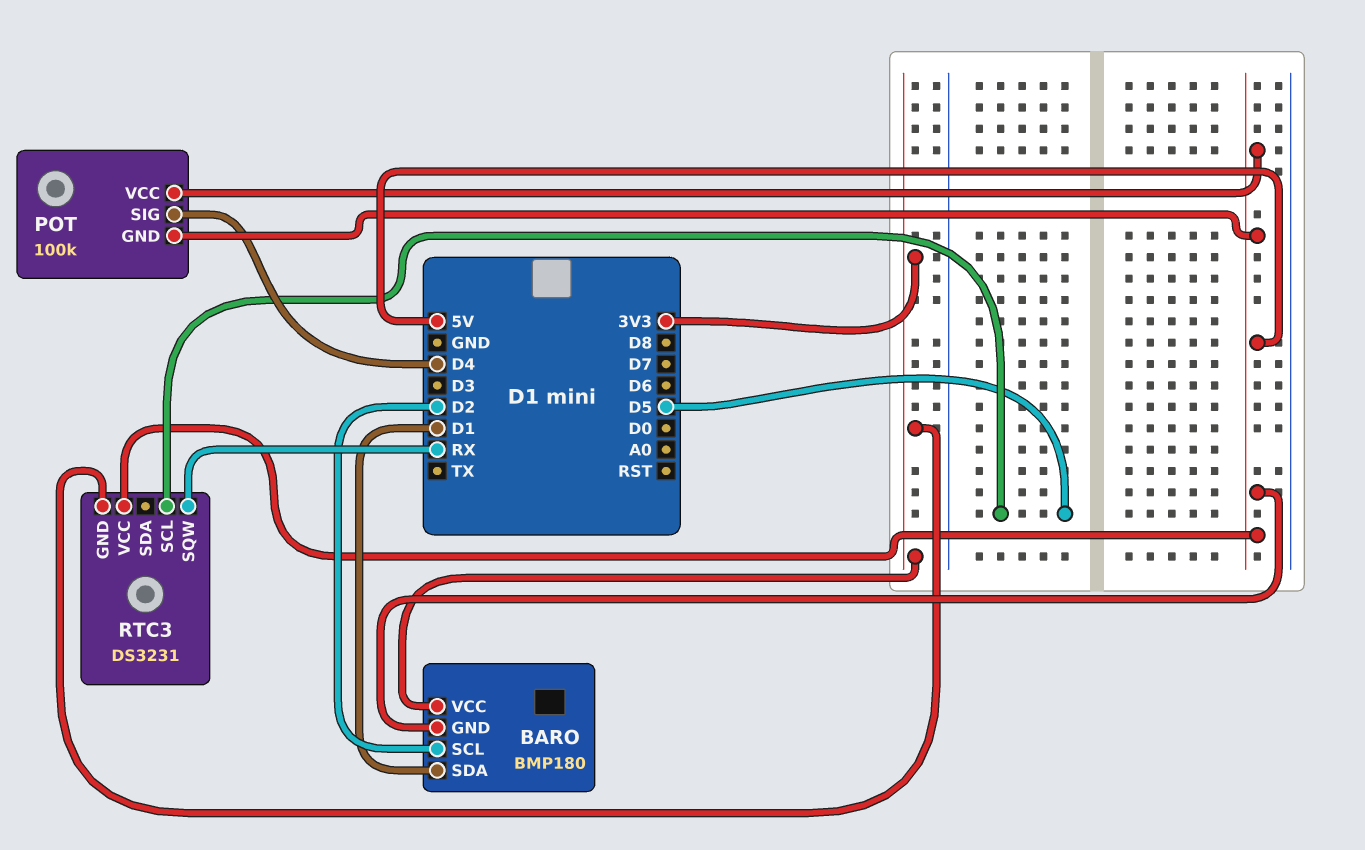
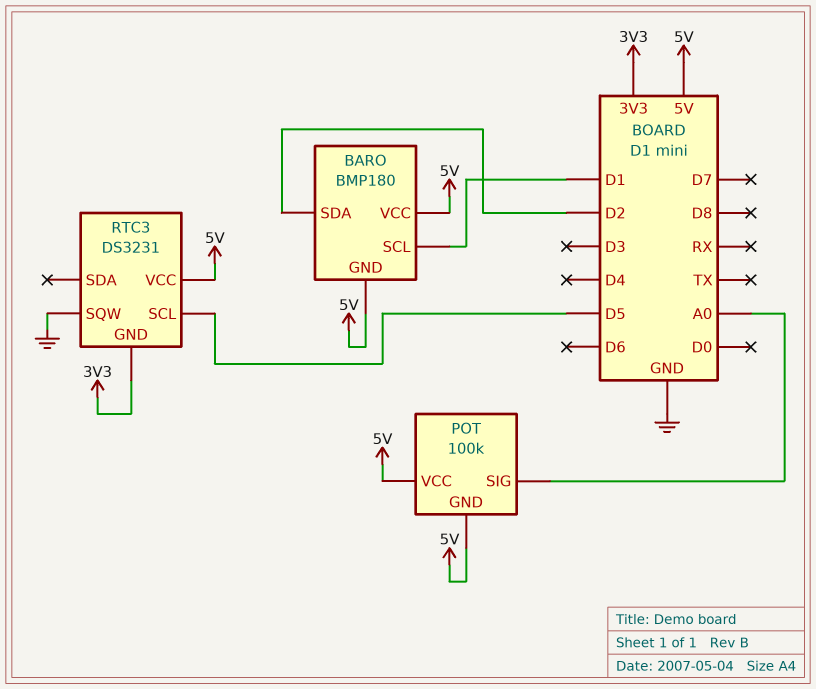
BARO pin SCL: D2 -> D1
BARO pin SDA: D1 -> D2
BARO pin VCC: 3V3 -> 5V
POT pin SIG: D4 -> A0
RTC3 pin SQW: RX -> GND

